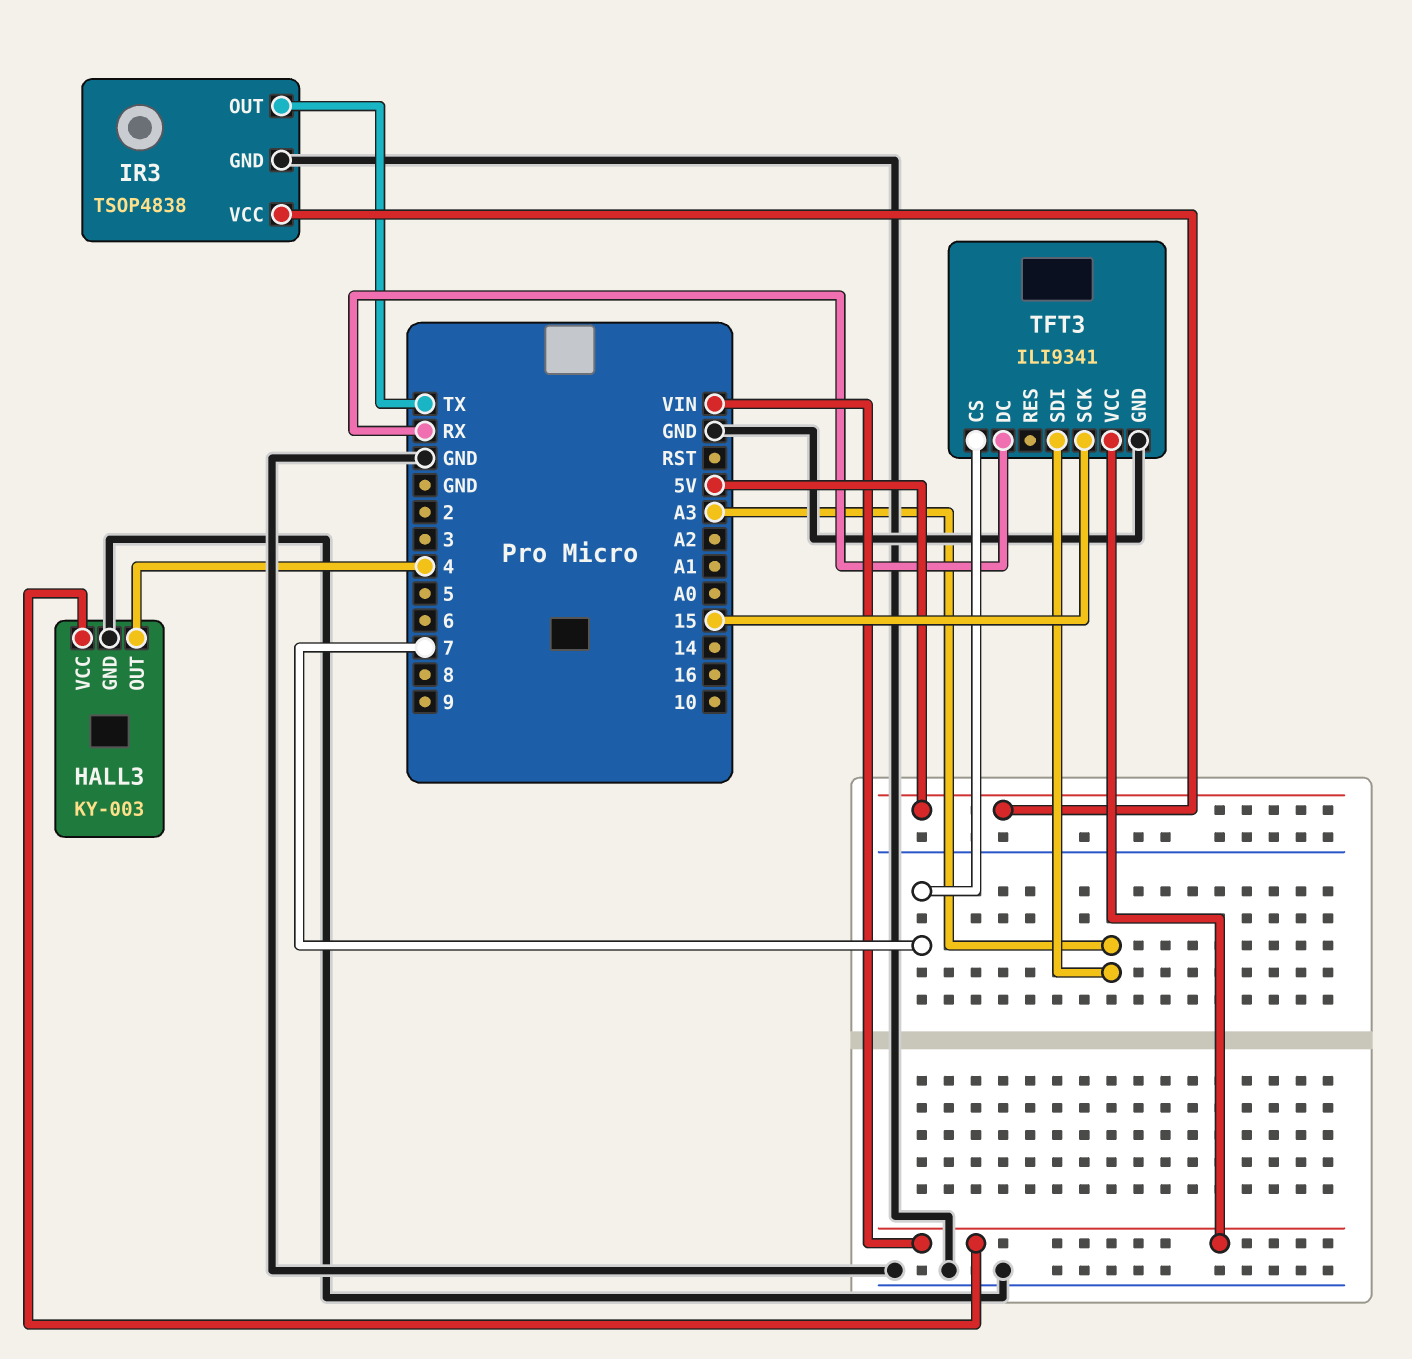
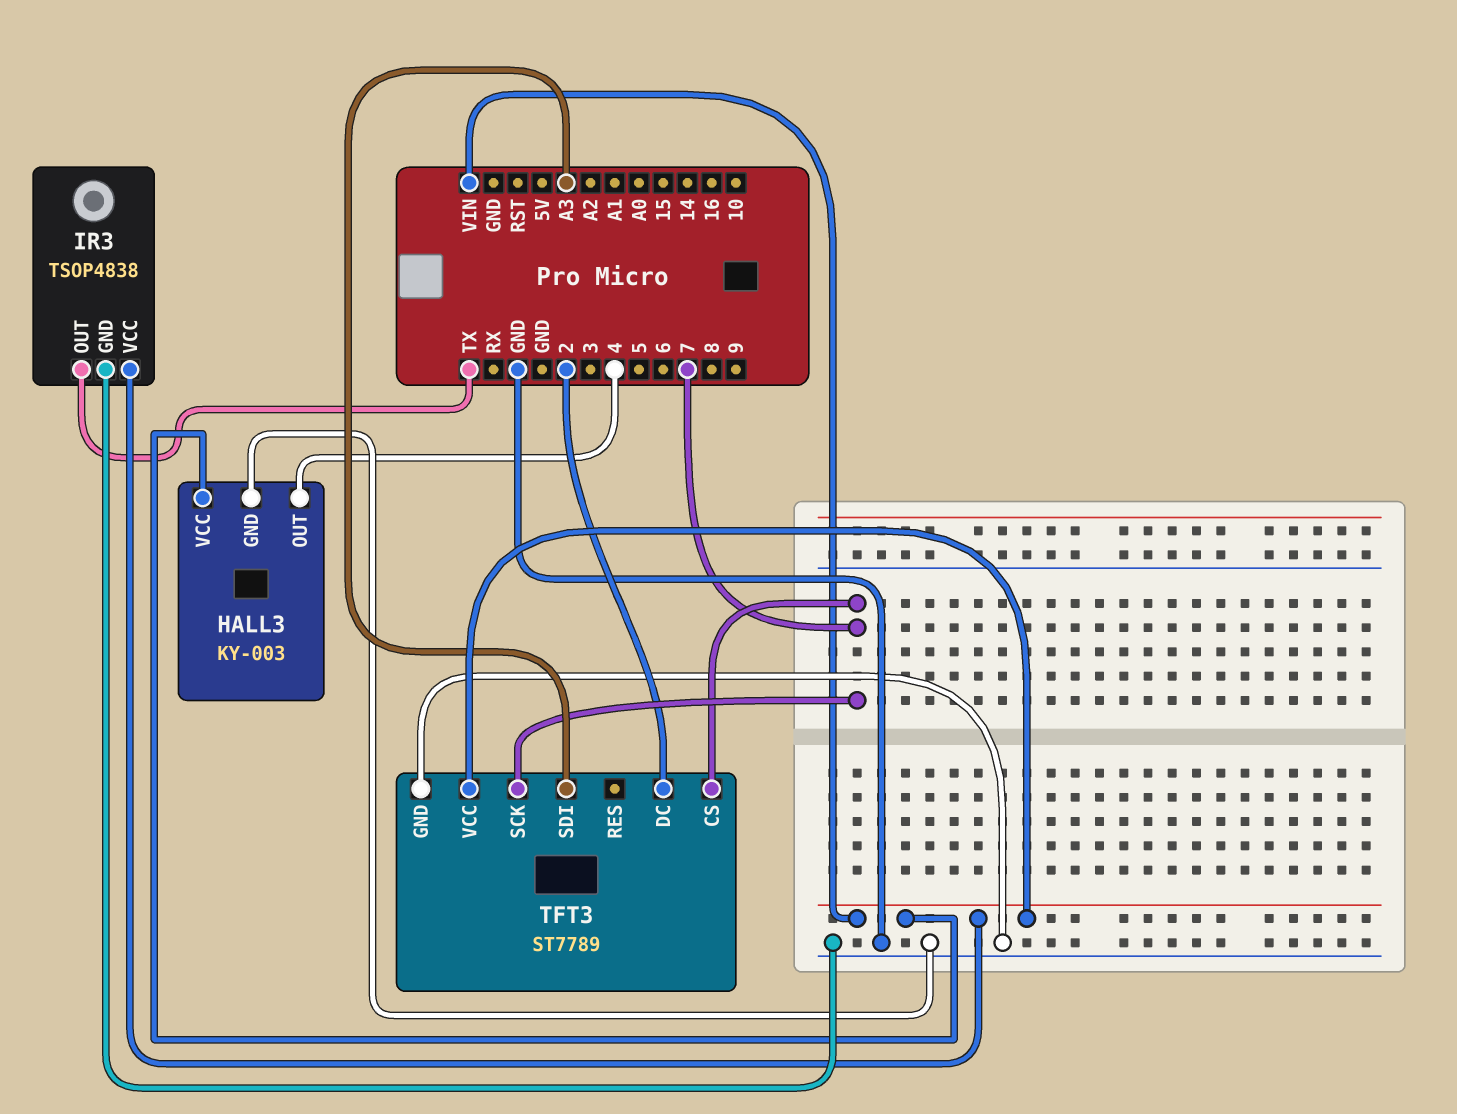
IR3 pin VCC: 5V -> VIN
TFT3: ILI9341 -> ST7789
TFT3 pin DC: RX -> 2
TFT3 pin SCK: 15 -> 7

